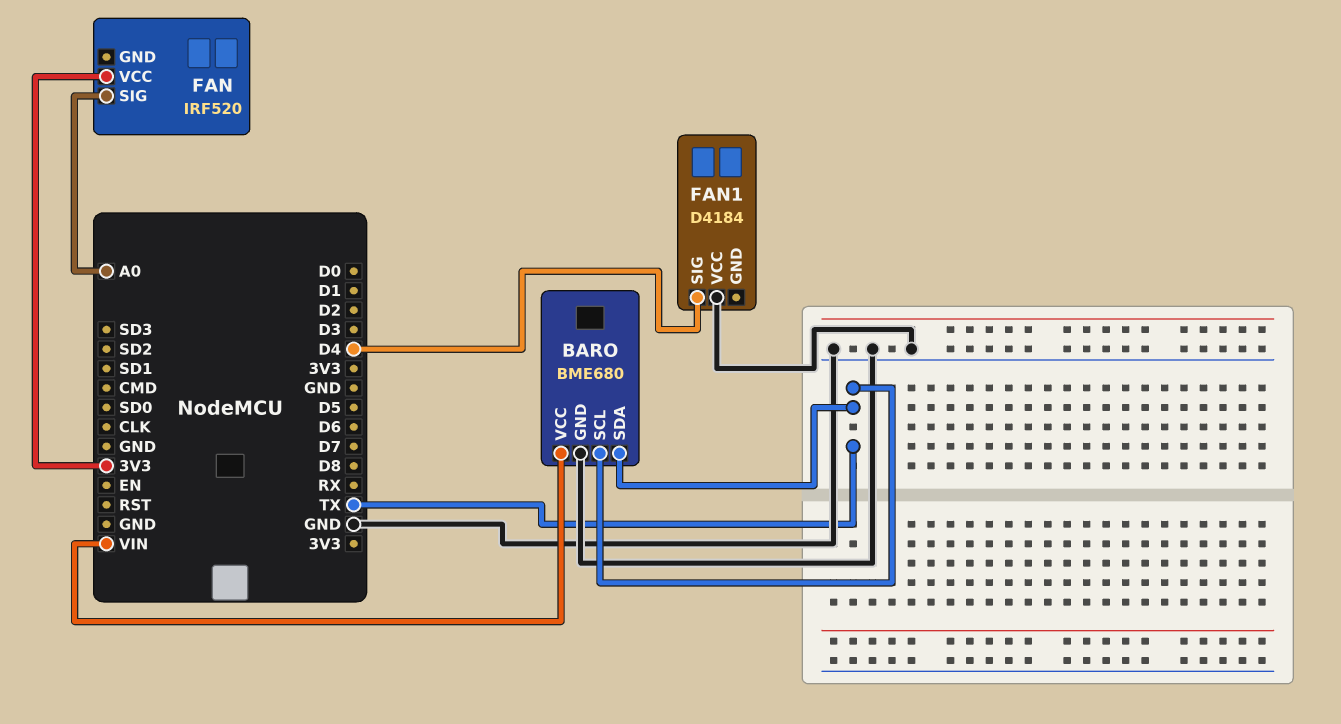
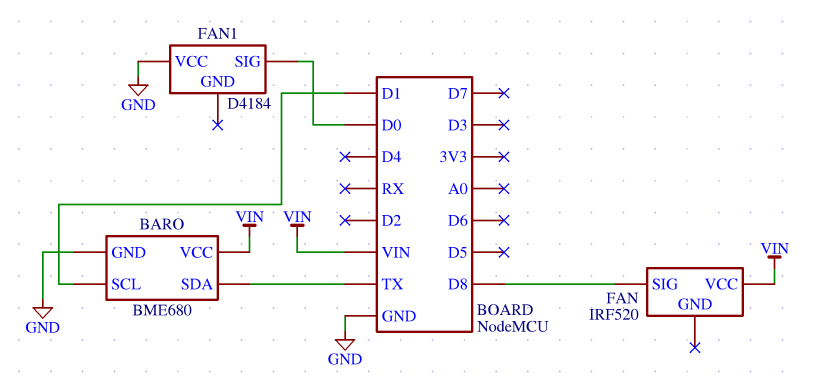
BARO pin SCL: TX -> D1
FAN pin SIG: A0 -> D8
FAN pin VCC: 3V3 -> VIN
FAN1 pin SIG: D4 -> D0

